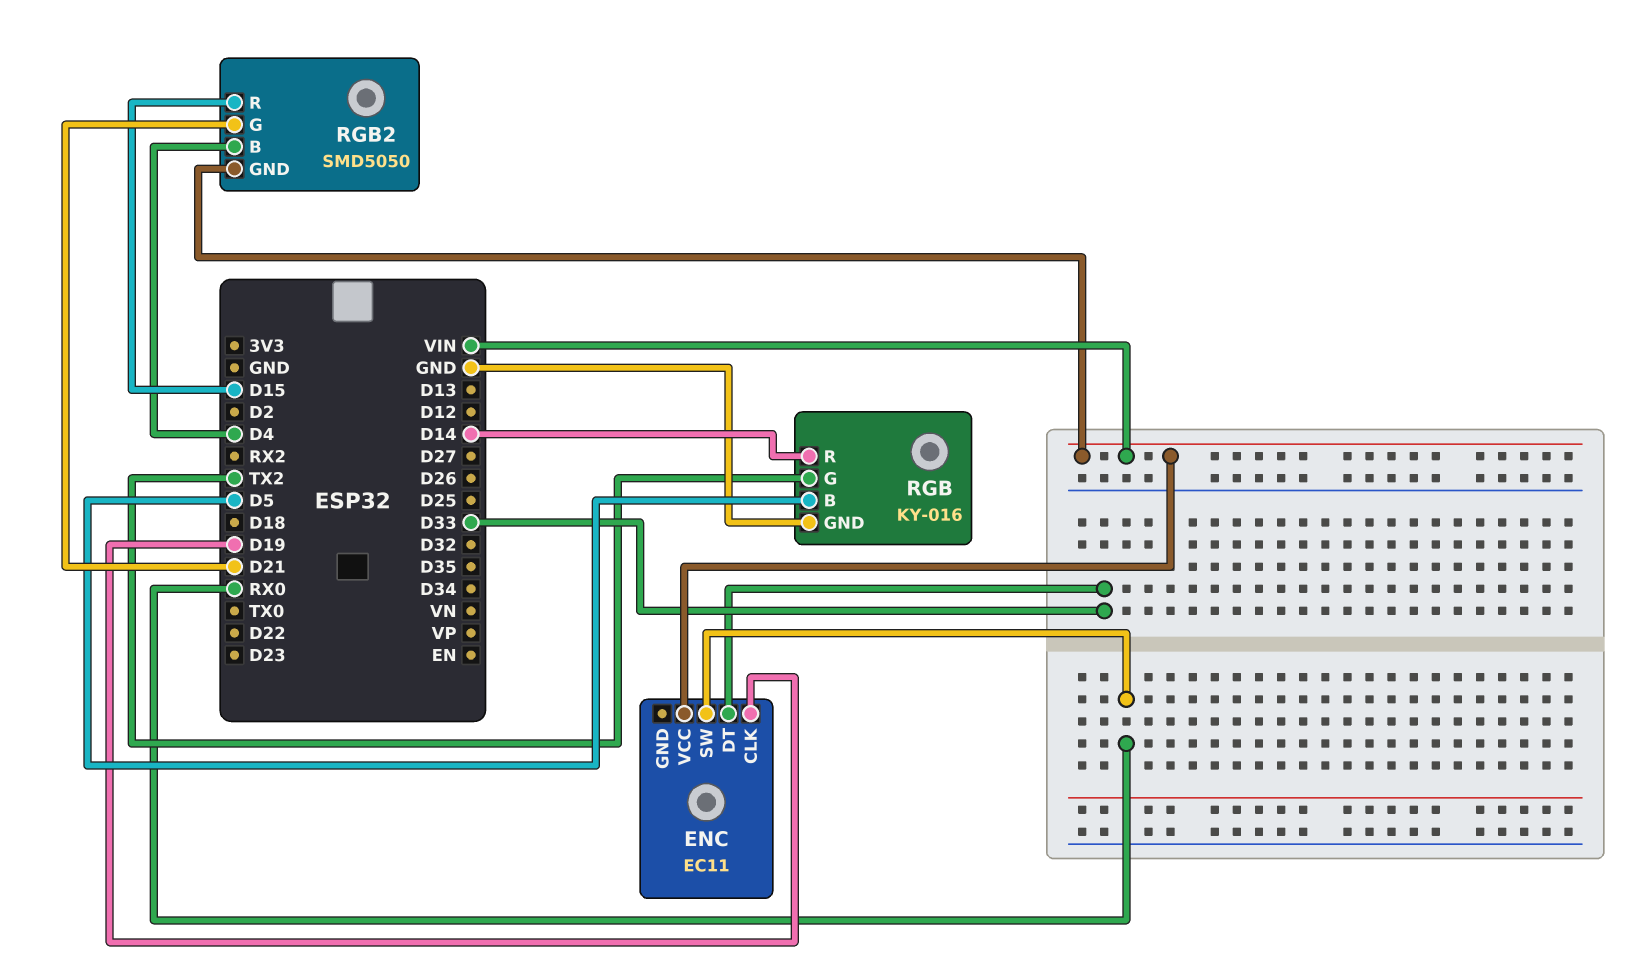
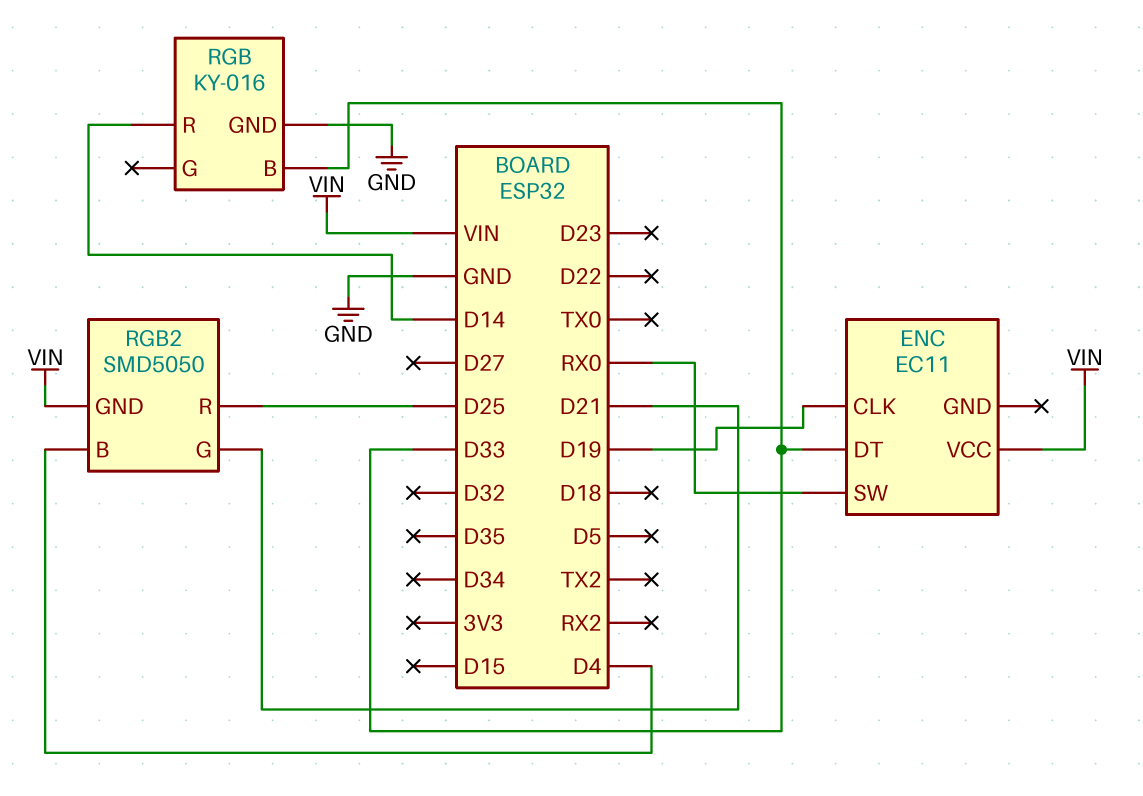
RGB pin B: D5 -> D33
RGB pin G: TX2 -> none
RGB2 pin R: D15 -> D25

